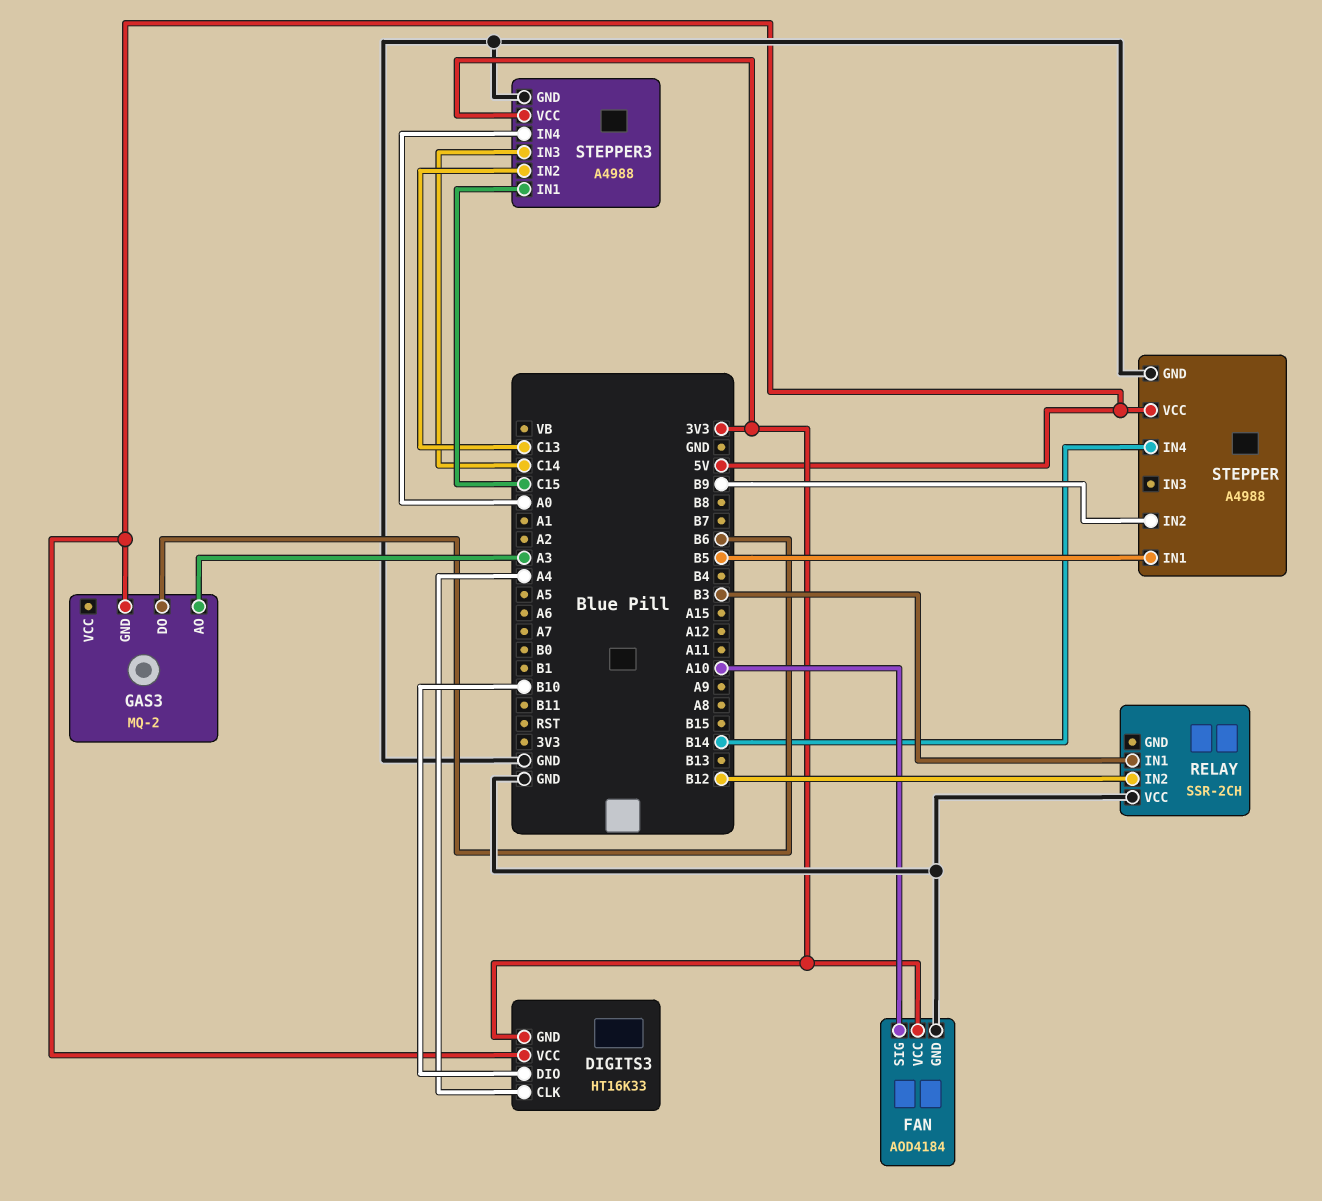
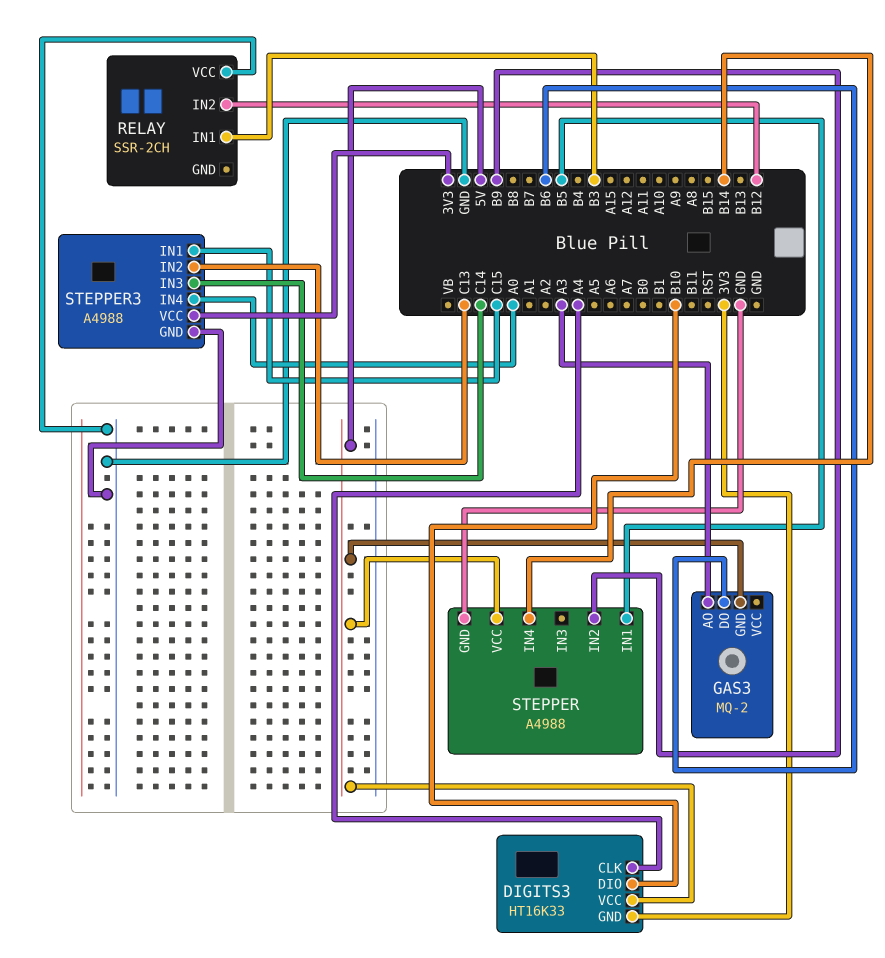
FAN: AOD4184 -> none
FAN pin GND: GND -> none
FAN pin SIG: A10 -> none
FAN pin VCC: 3V3 -> none

